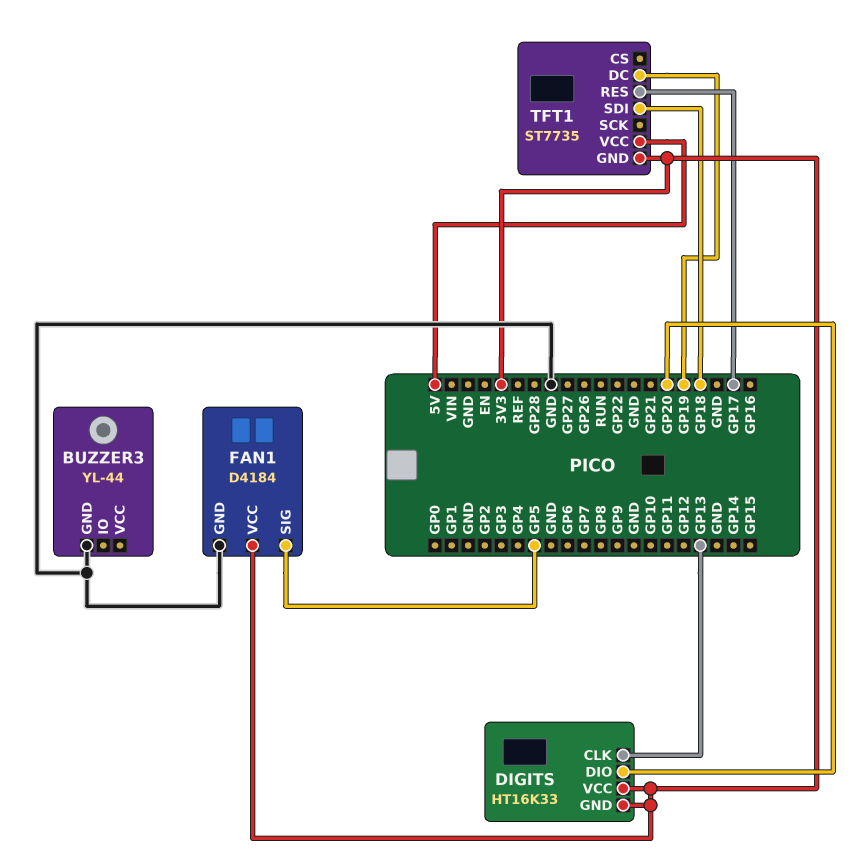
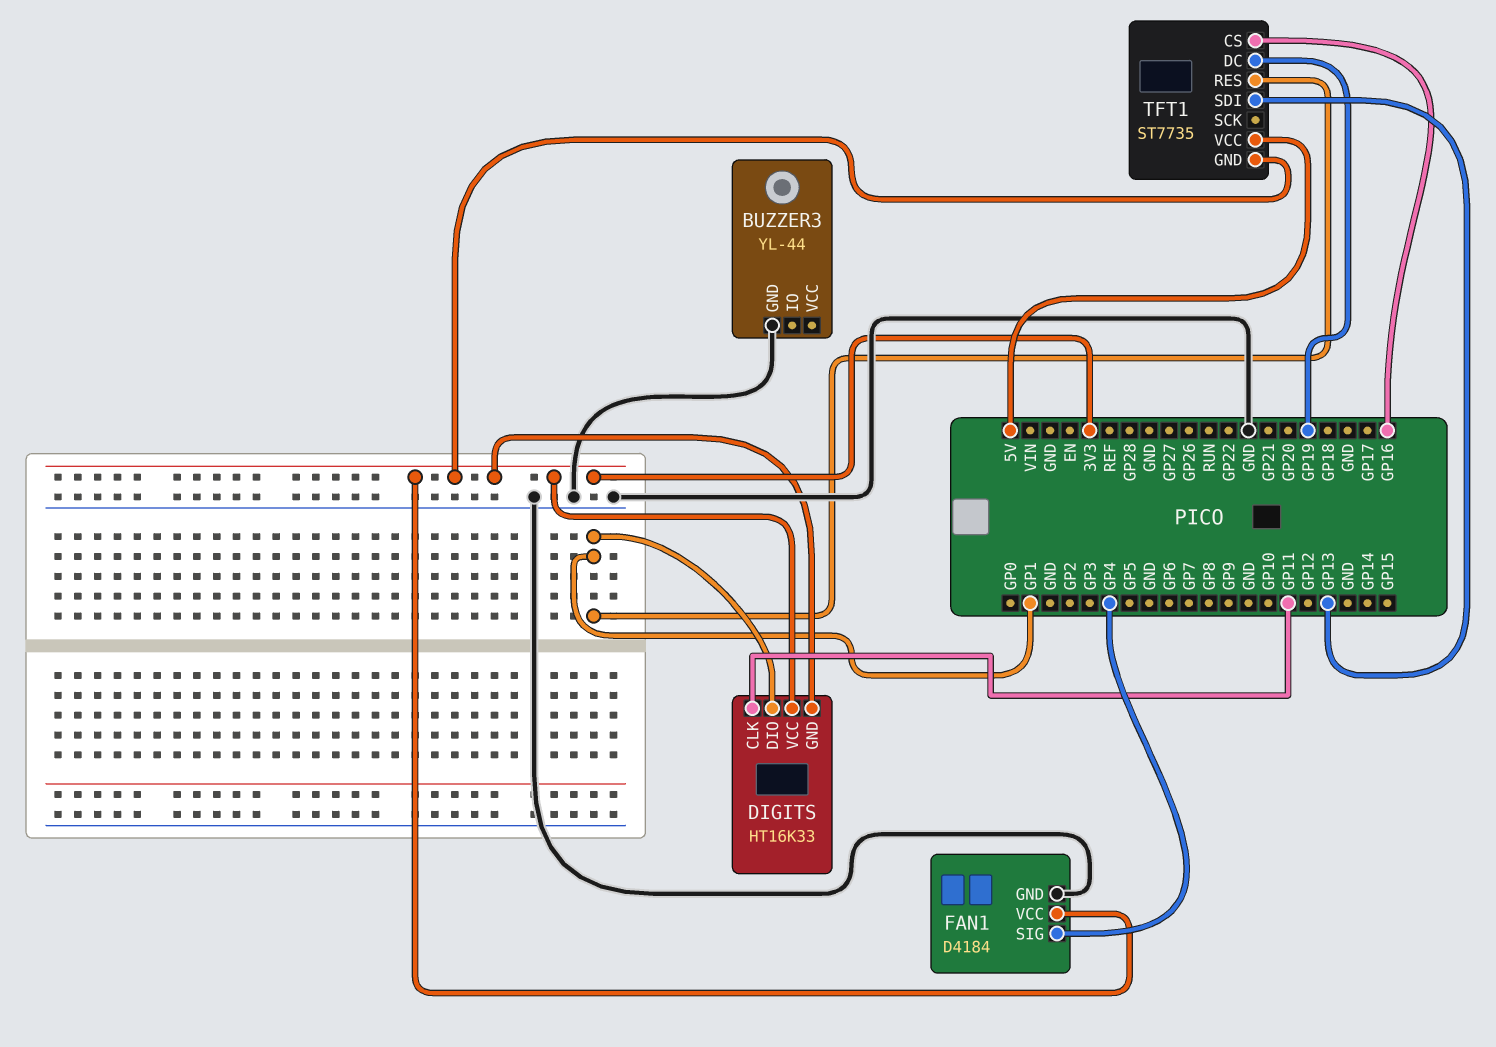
DIGITS pin CLK: GP13 -> GP11
DIGITS pin DIO: GP20 -> GP1
FAN1 pin SIG: GP5 -> GP4
TFT1 pin CS: none -> GP16
TFT1 pin RES: GP17 -> GP1
TFT1 pin SDI: GP18 -> GP13

